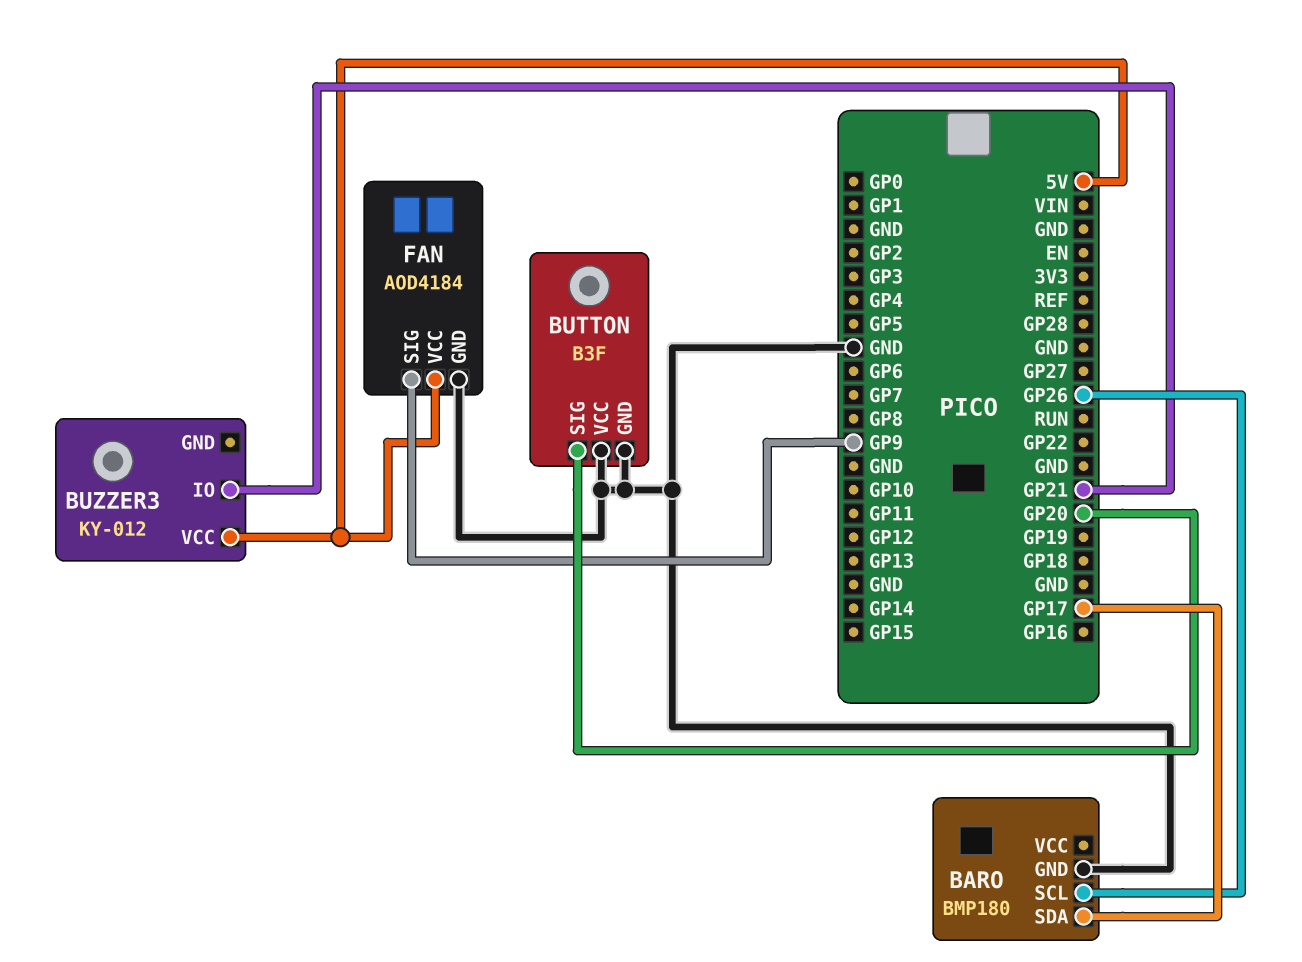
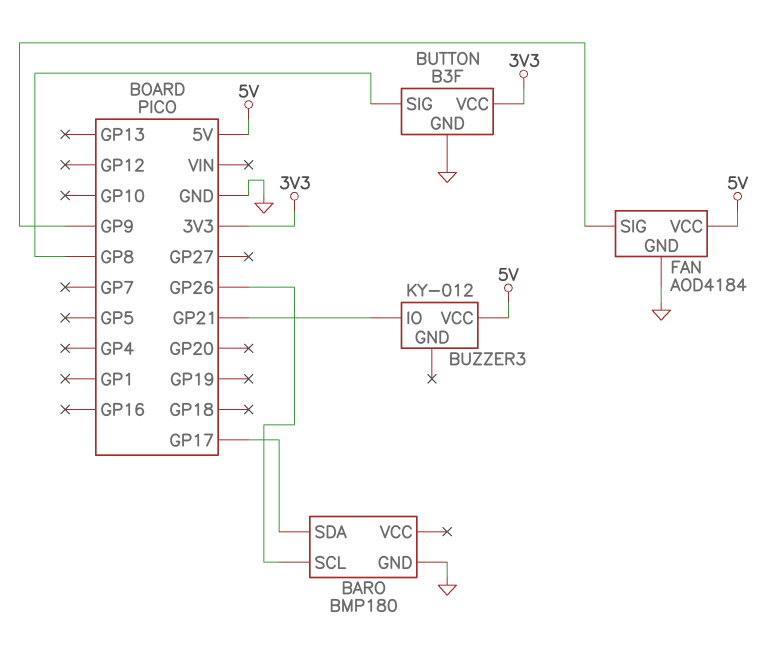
BUTTON pin SIG: GP20 -> GP8
BUTTON pin VCC: GND -> 3V3

